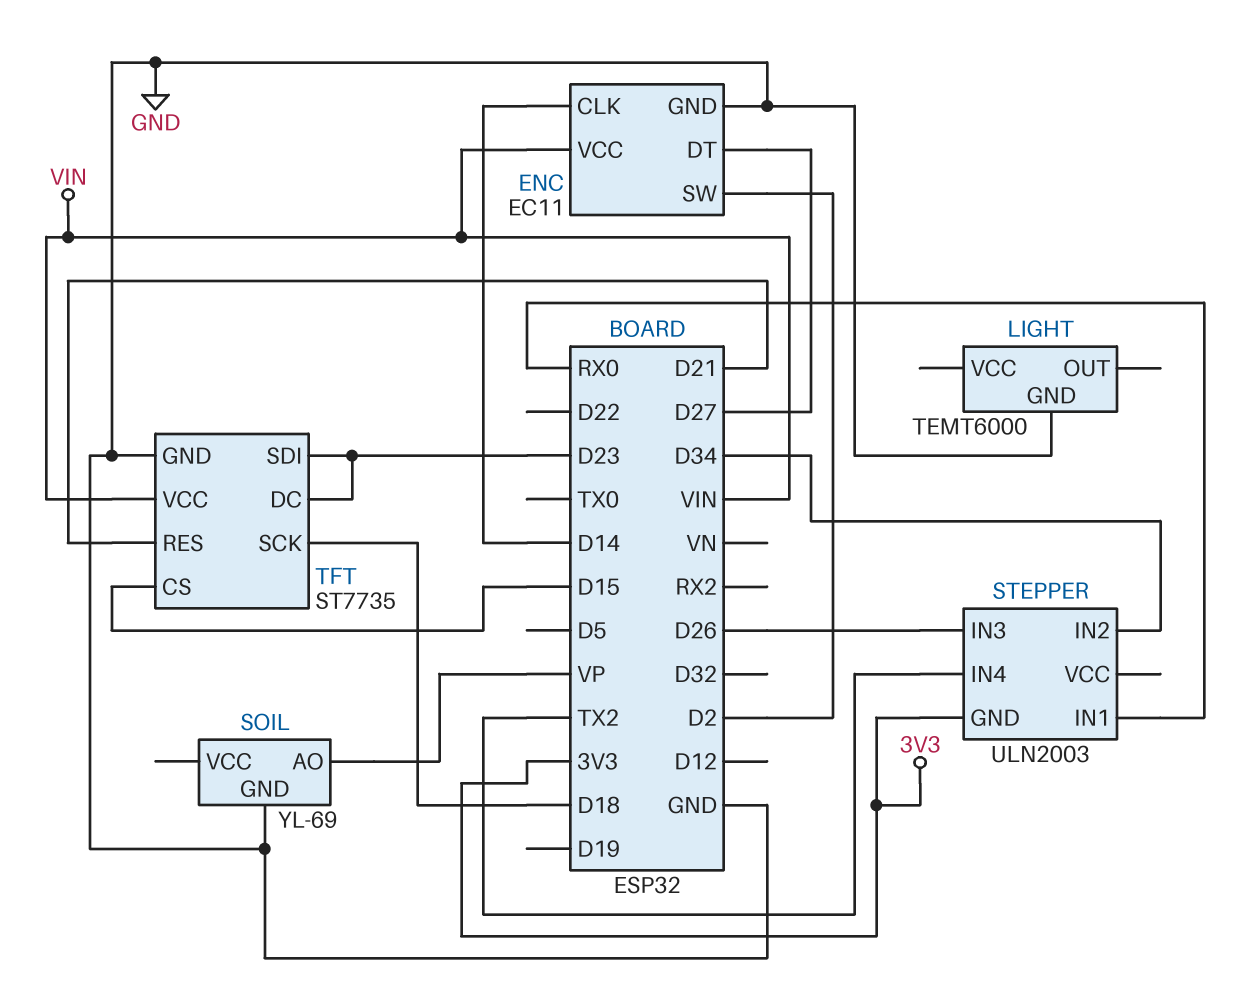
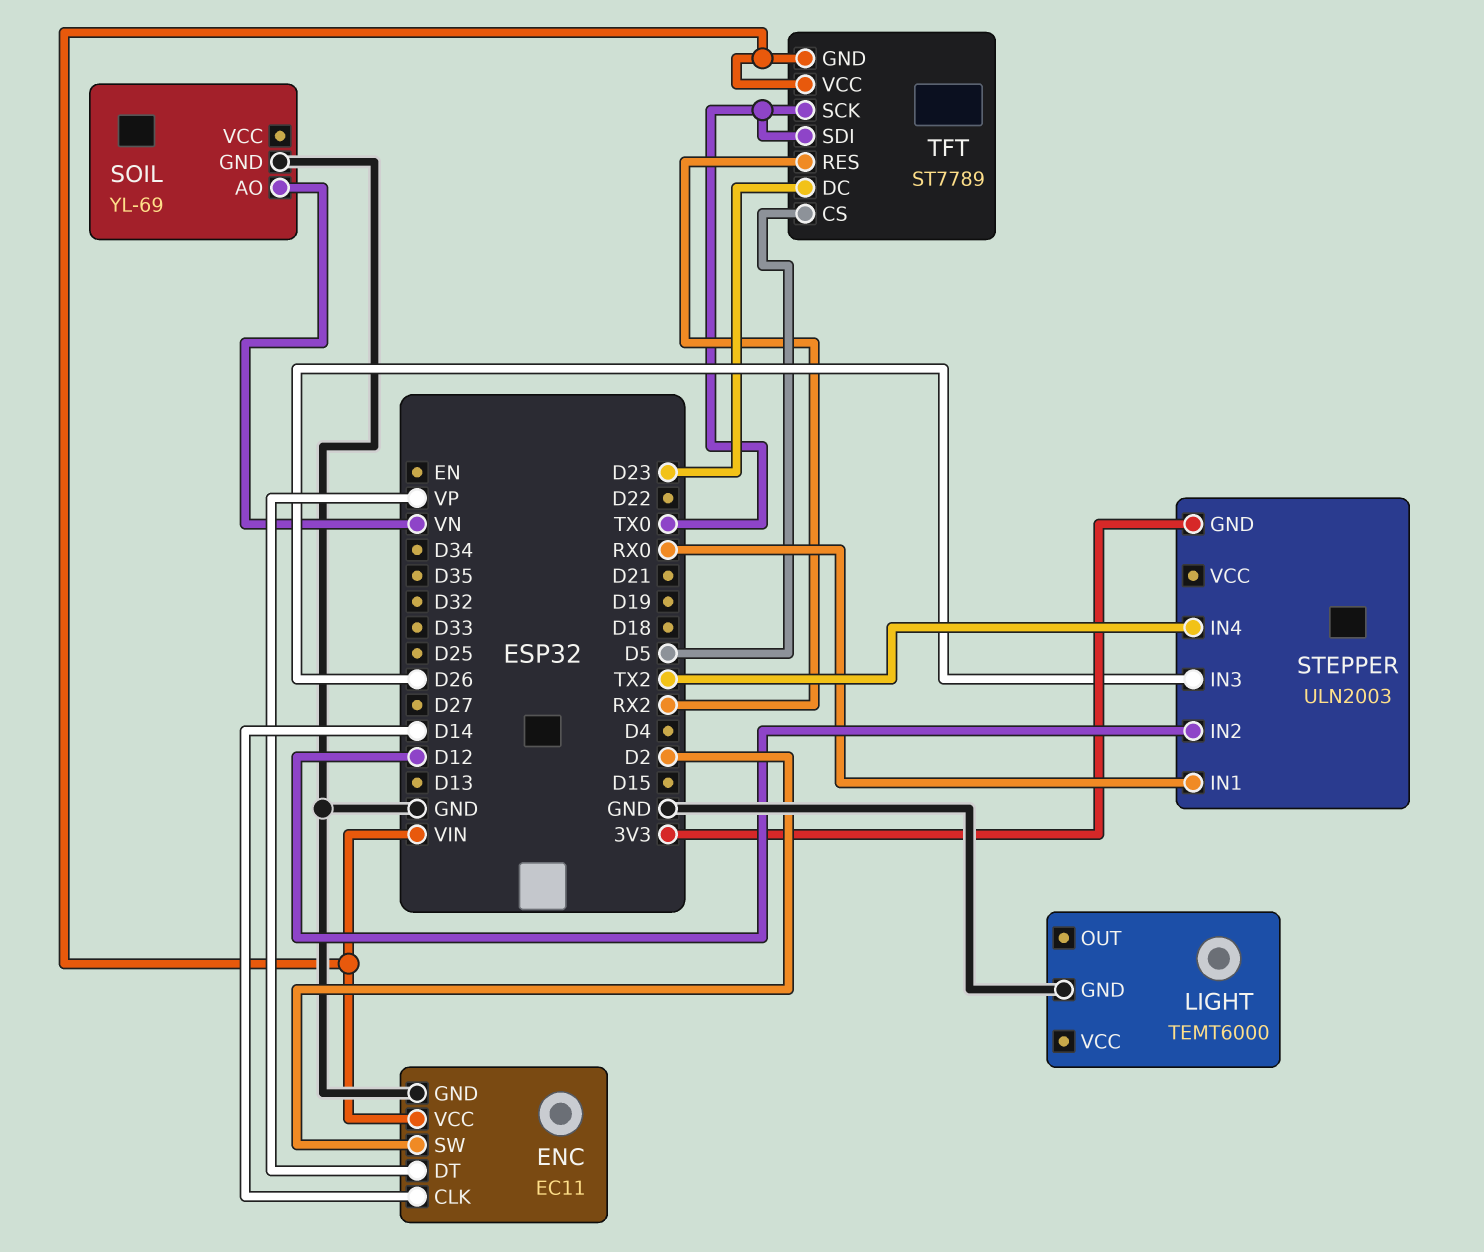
ENC pin DT: D27 -> VP
SOIL pin AO: VP -> VN
STEPPER pin IN2: D34 -> D12
TFT: ST7735 -> ST7789
TFT pin CS: D15 -> D5
TFT pin GND: GND -> VIN
TFT pin RES: D21 -> RX2
TFT pin SCK: D18 -> TX0
TFT pin SDI: D23 -> TX0

